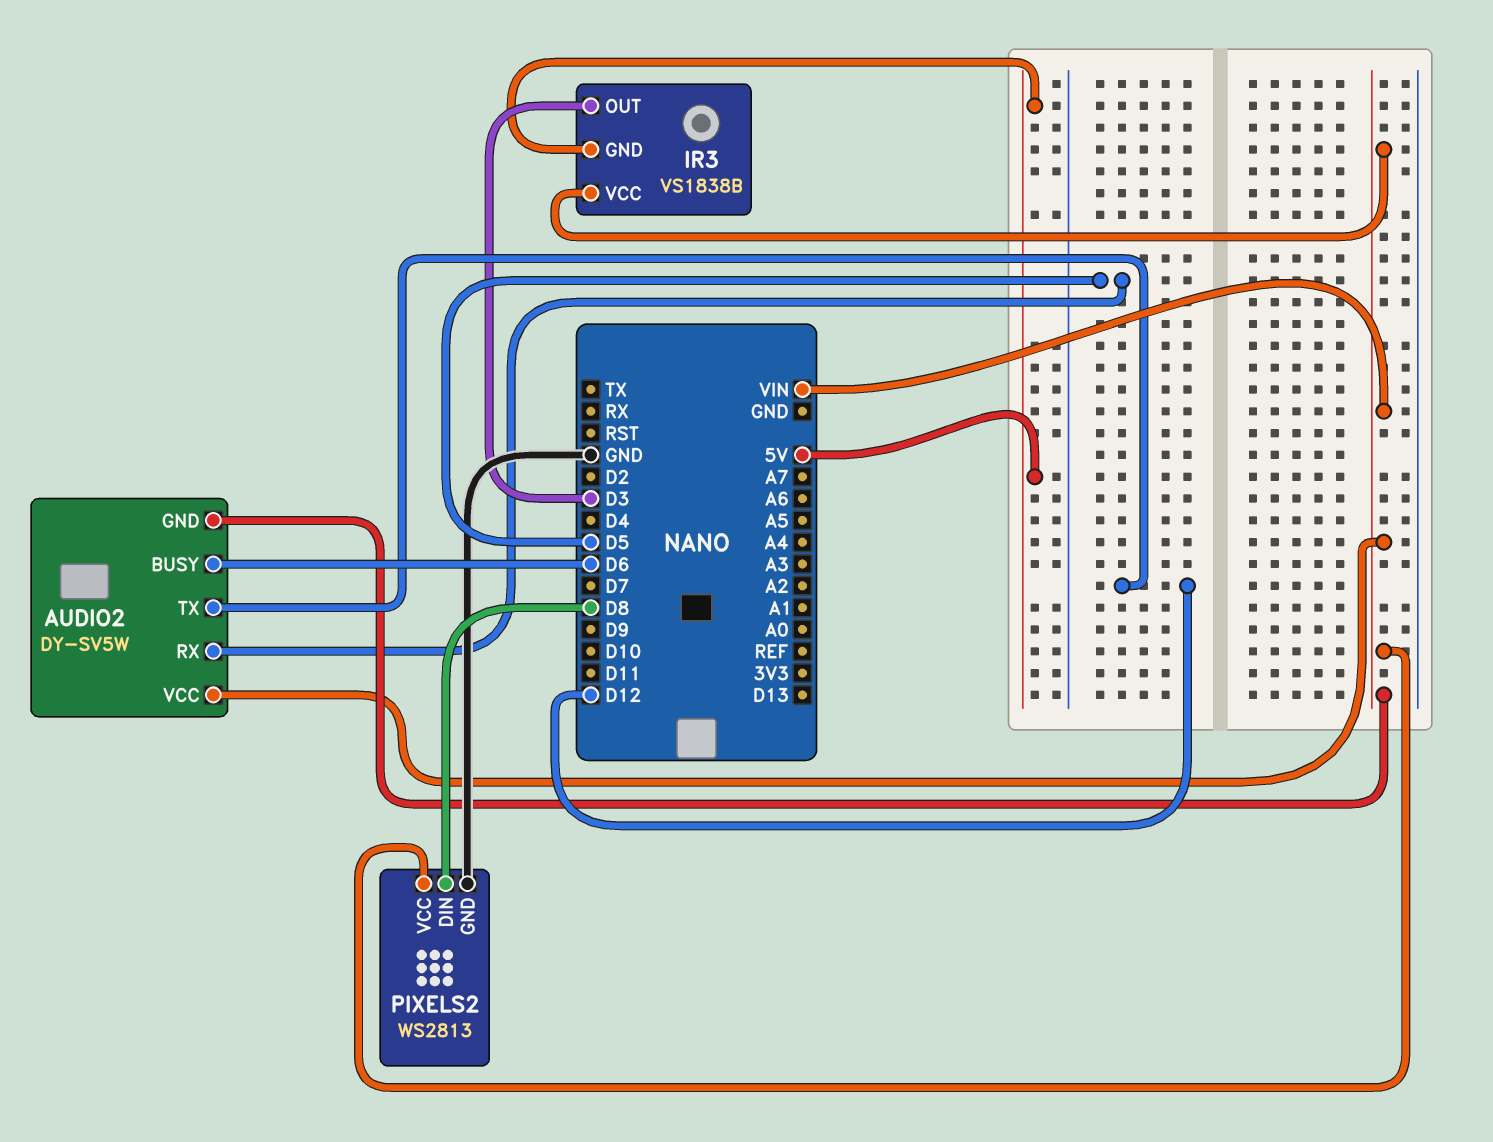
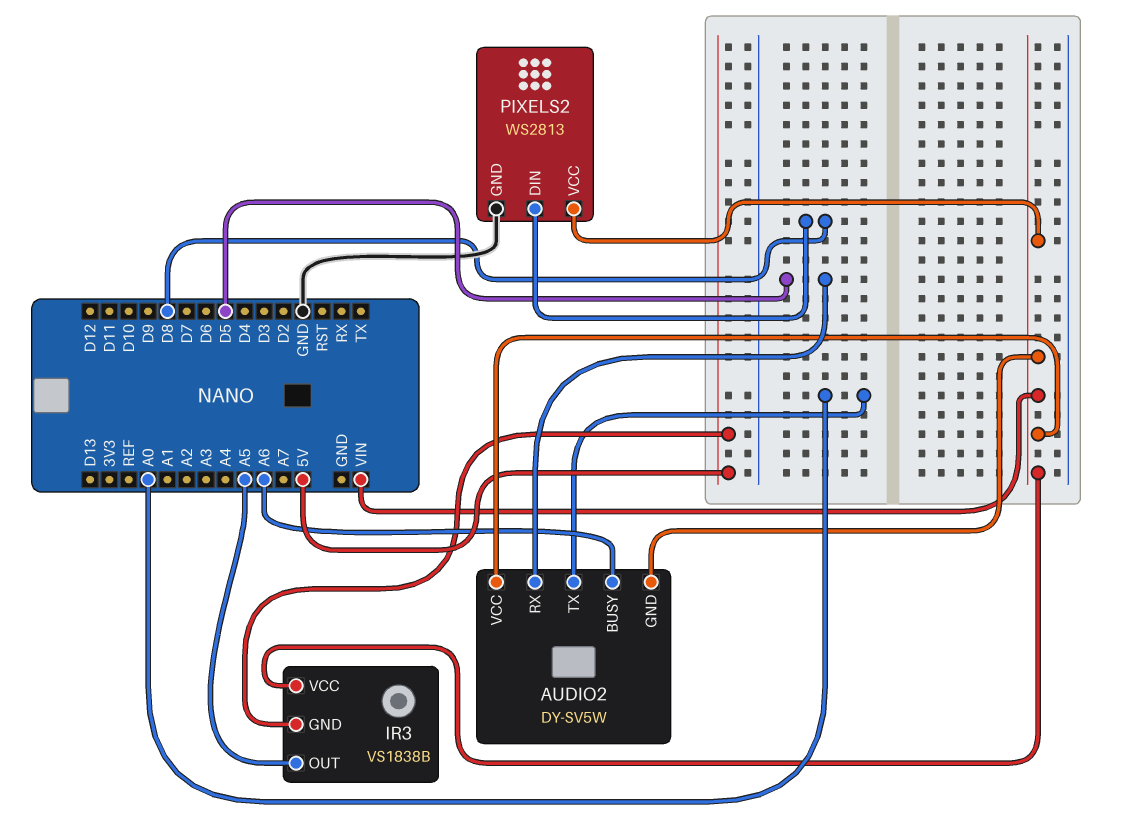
AUDIO2 pin BUSY: D6 -> A6
AUDIO2 pin TX: D12 -> A0
IR3 pin OUT: D3 -> A5

